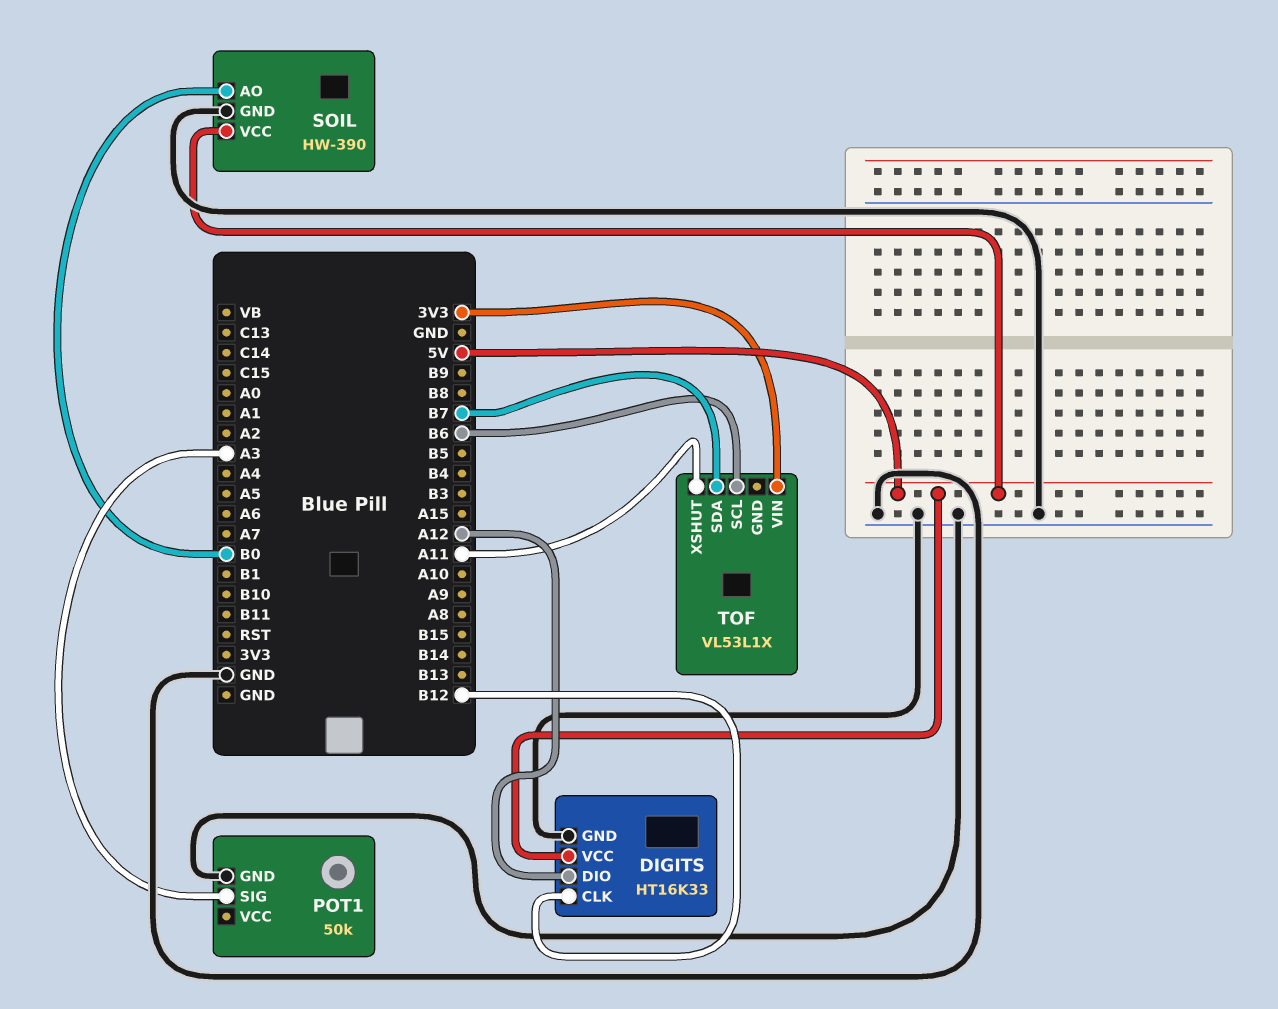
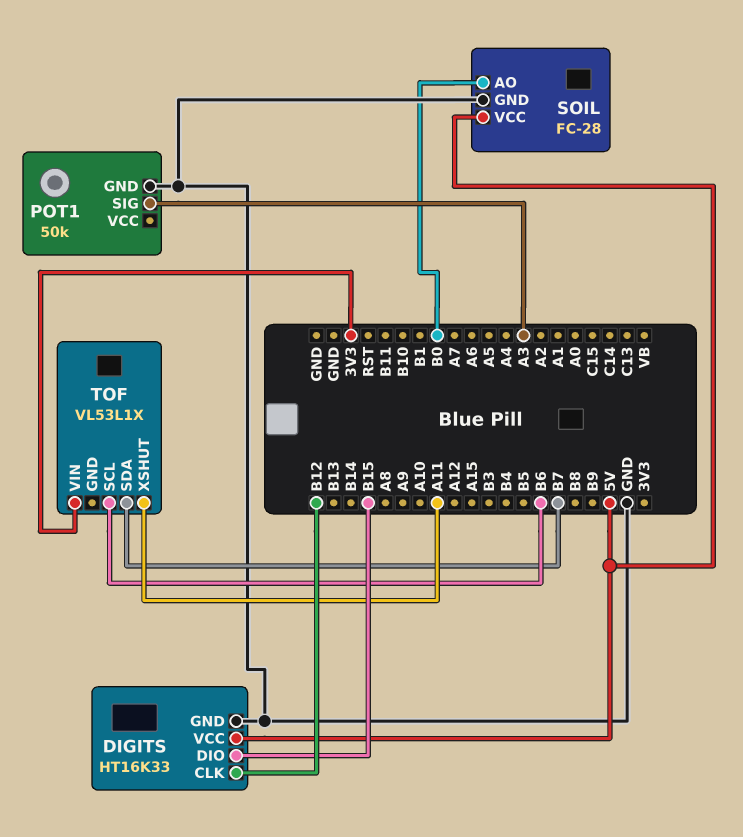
DIGITS pin DIO: A12 -> B15
SOIL: HW-390 -> FC-28

